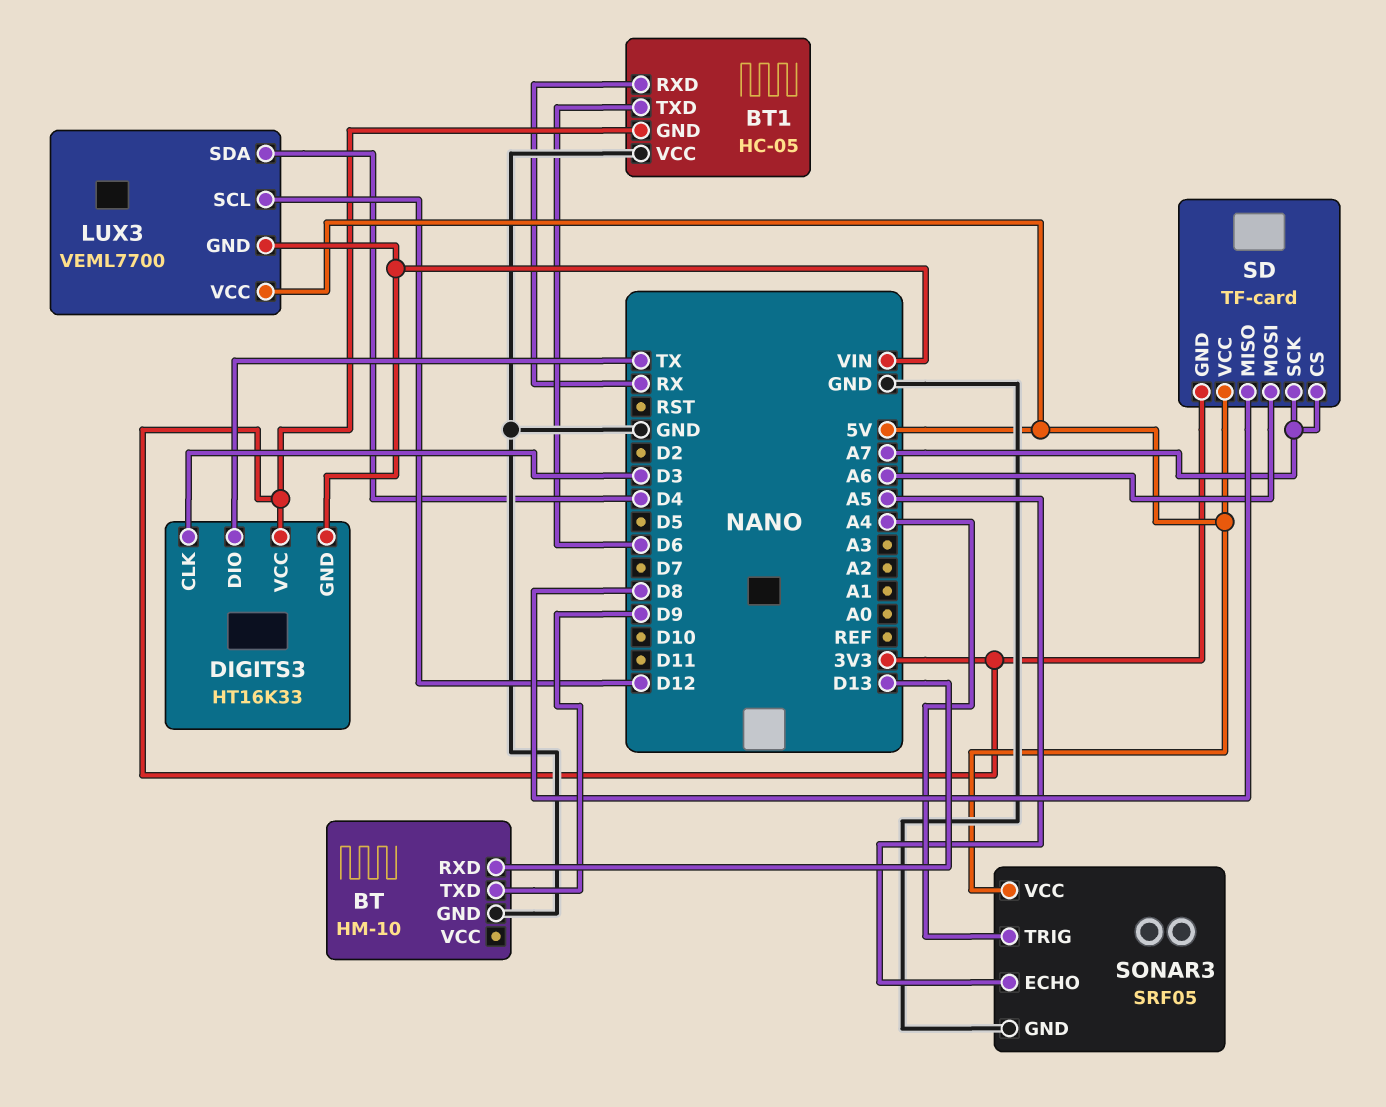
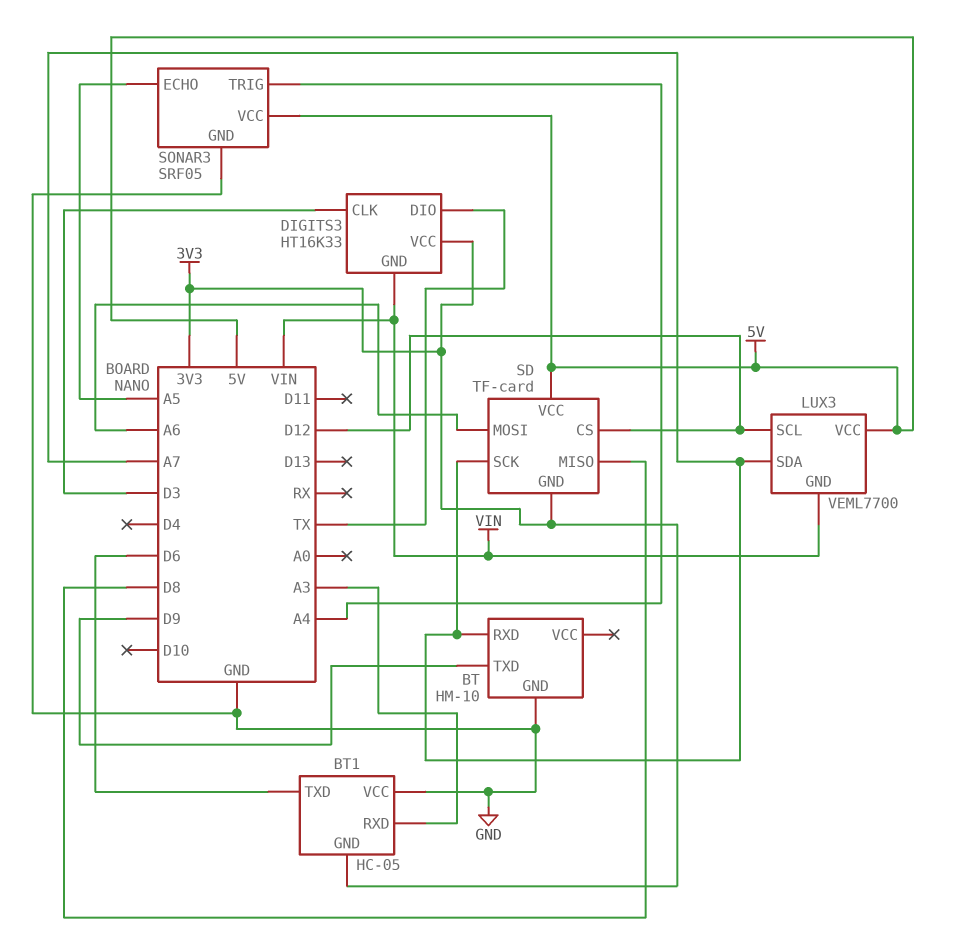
BT pin RXD: D13 -> A7
BT1 pin RXD: RX -> A3
LUX3 pin SDA: D4 -> A7
SD pin CS: A7 -> D12

